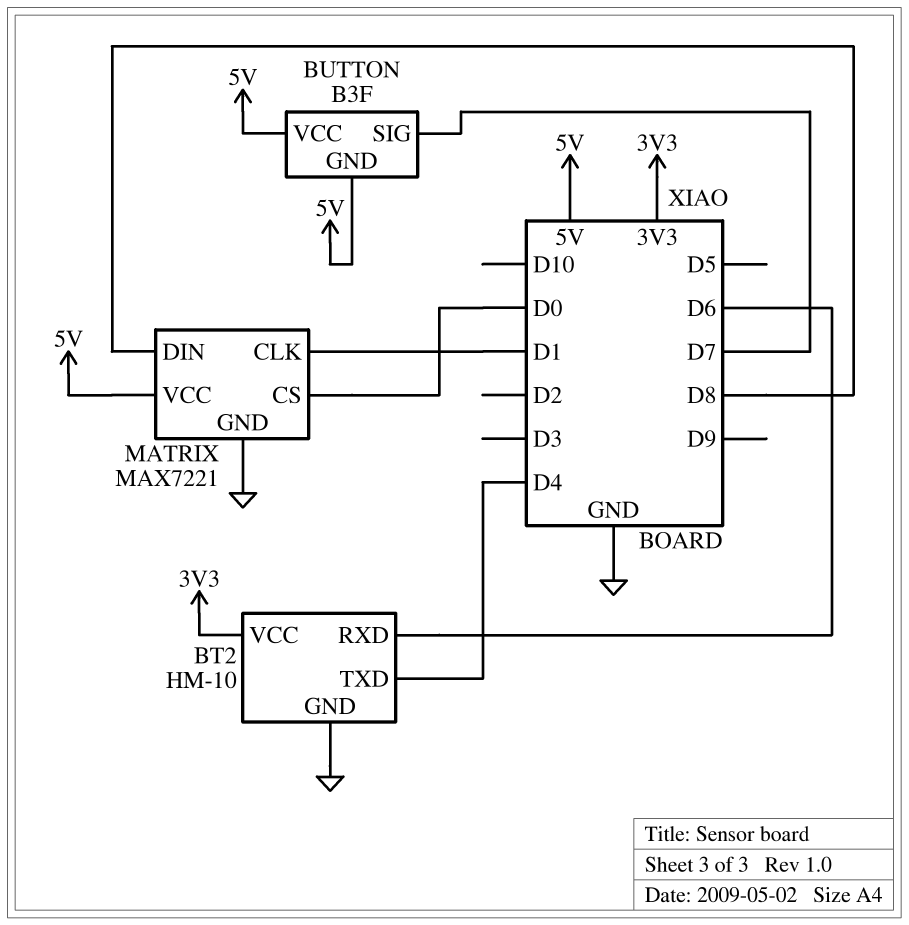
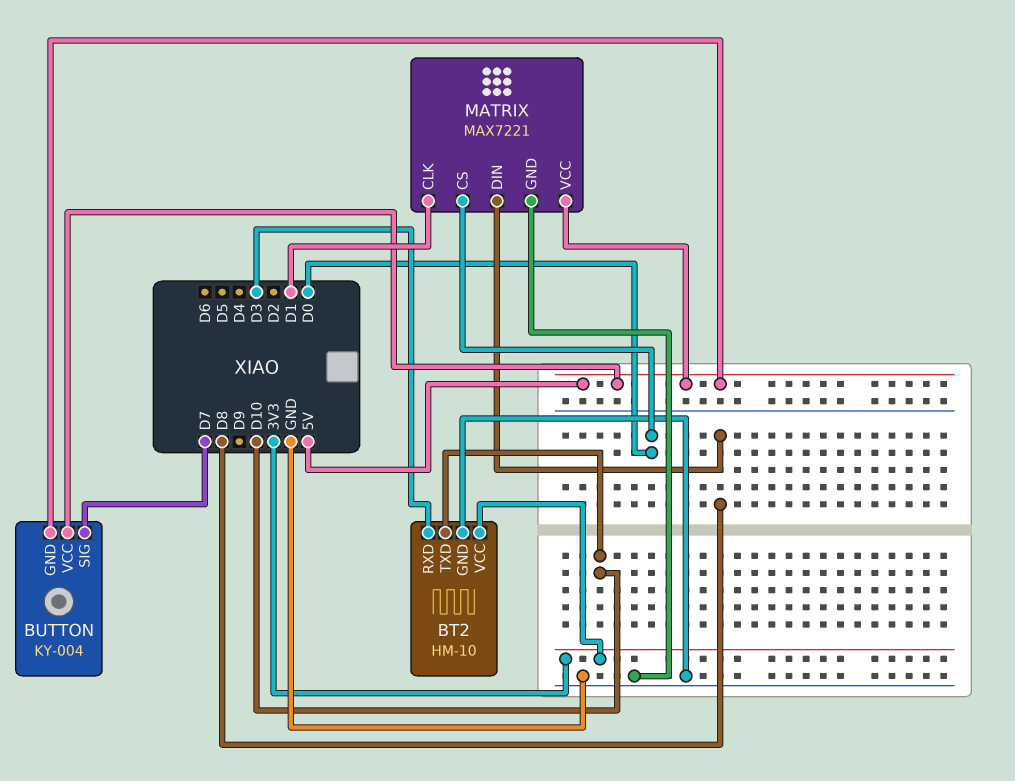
BT2 pin RXD: D6 -> D3
BT2 pin TXD: D4 -> D10
BUTTON: B3F -> KY-004

